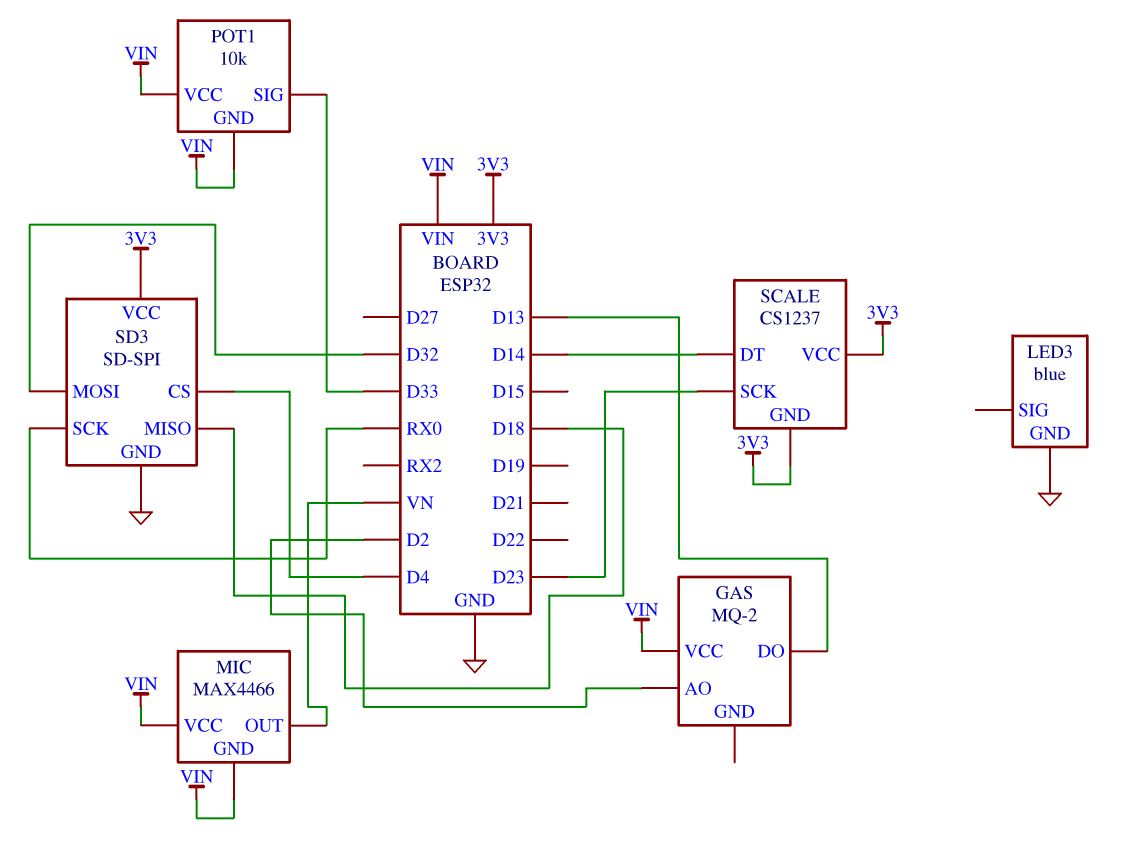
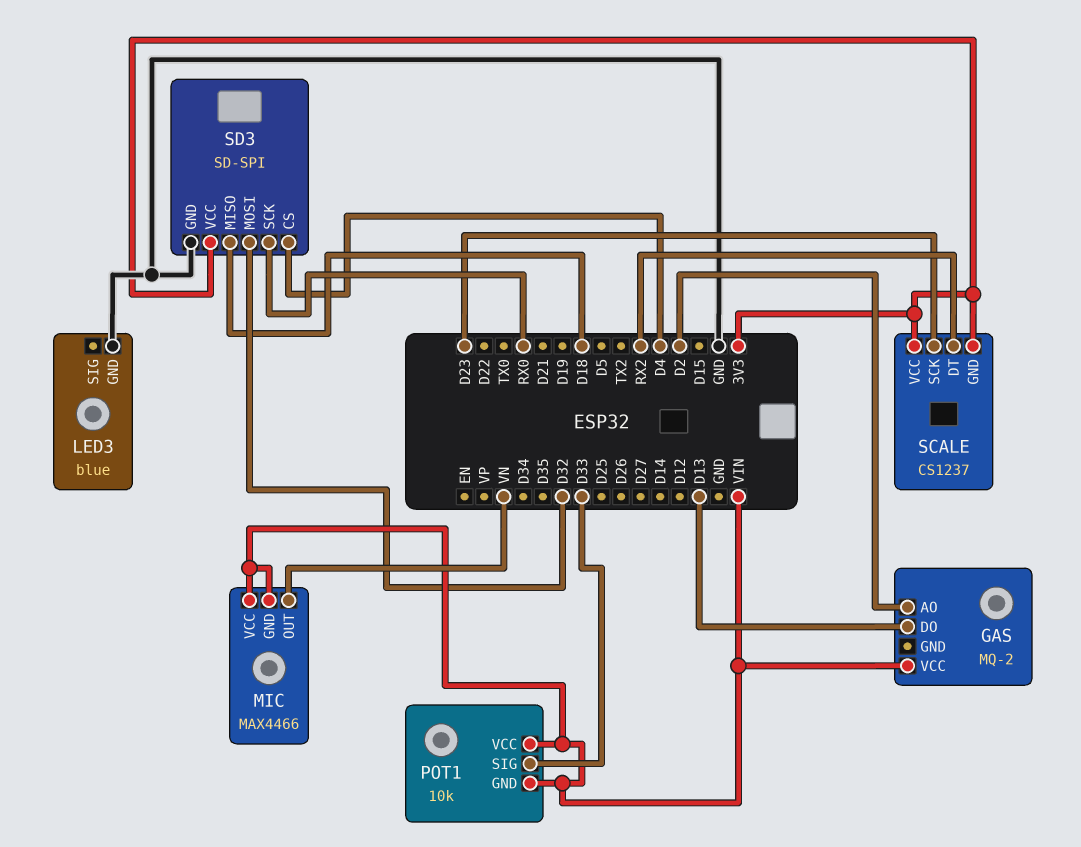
SCALE pin DT: D14 -> RX2

